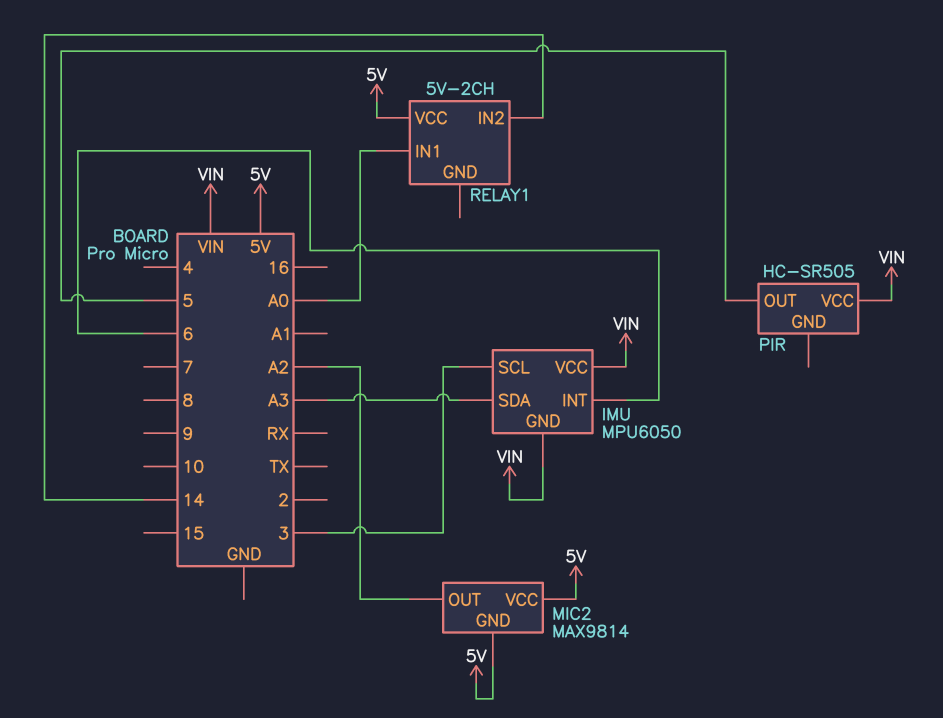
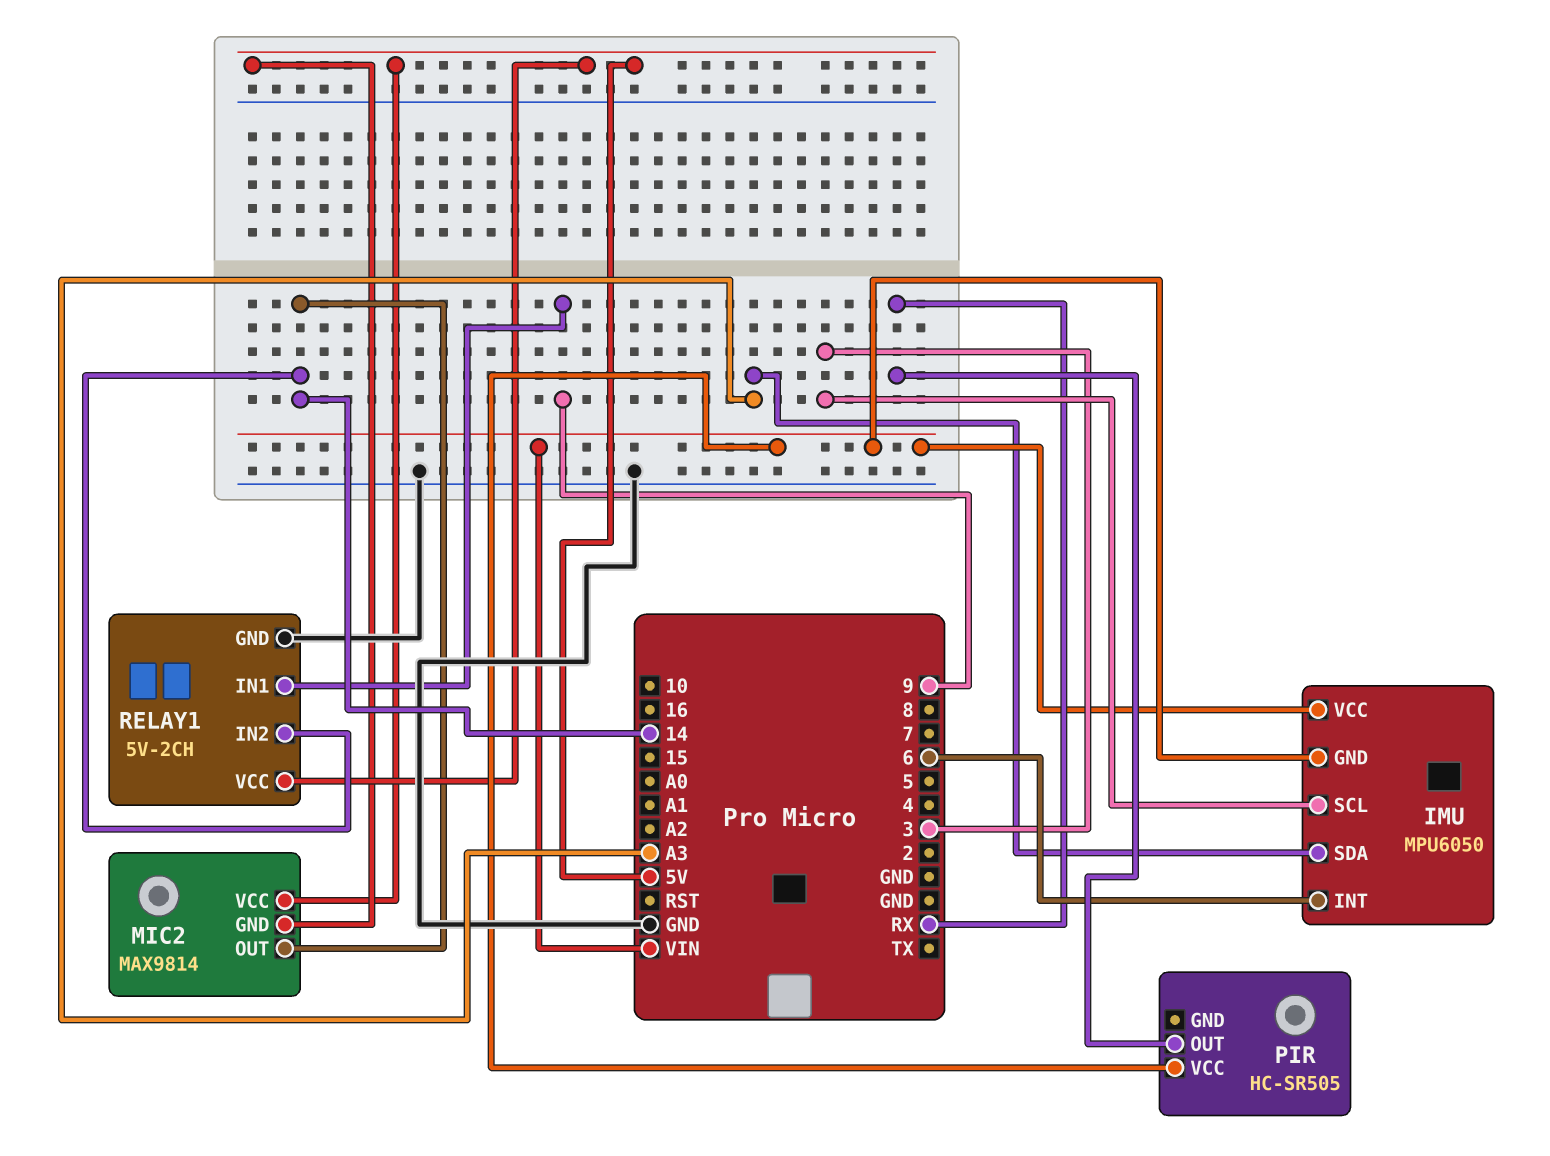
MIC2 pin OUT: A2 -> 14
PIR pin OUT: 5 -> RX
RELAY1 pin GND: none -> GND
RELAY1 pin IN1: A0 -> 9

